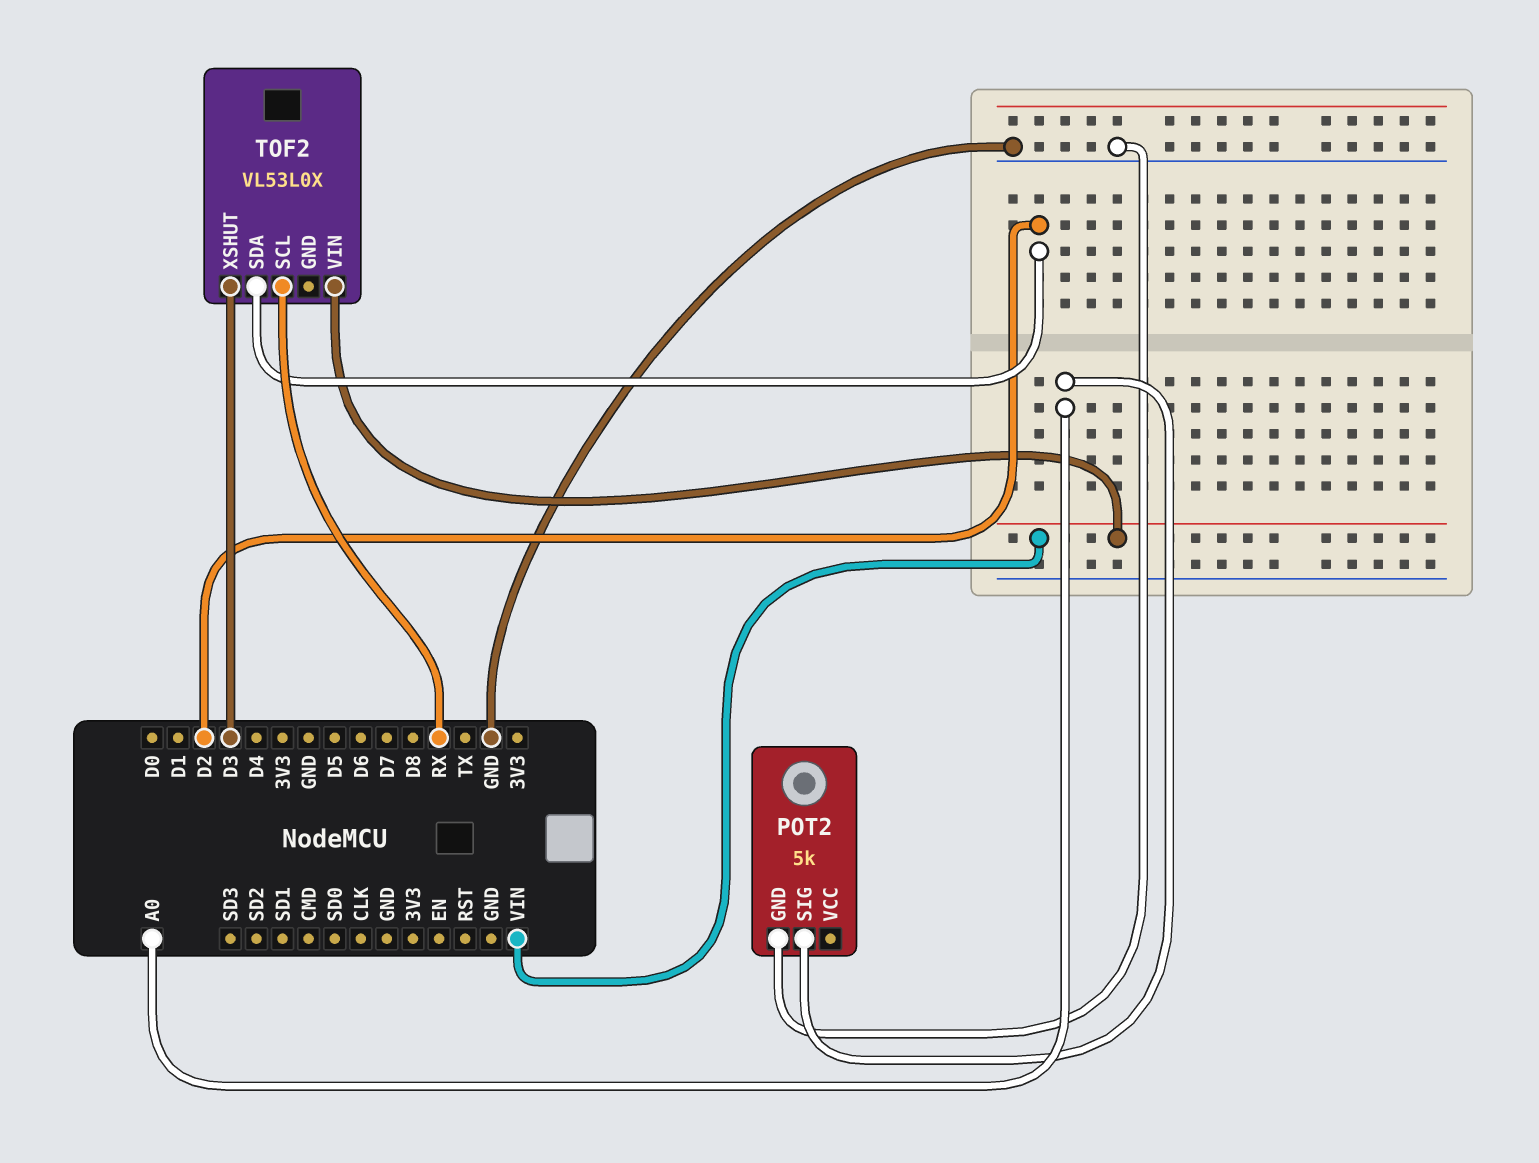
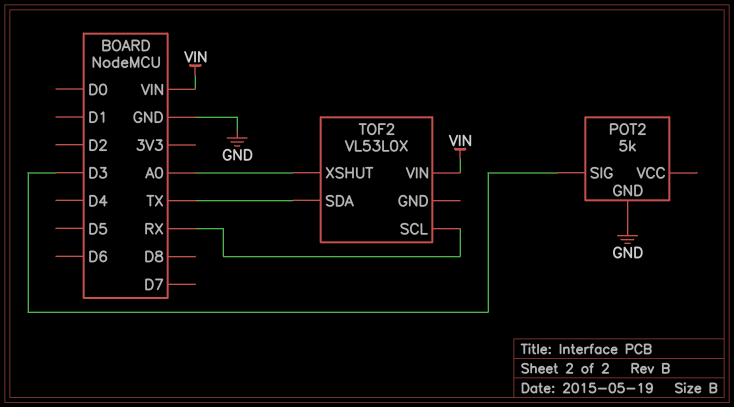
POT2 pin SIG: A0 -> D3
TOF2 pin SDA: D2 -> TX
TOF2 pin XSHUT: D3 -> A0

